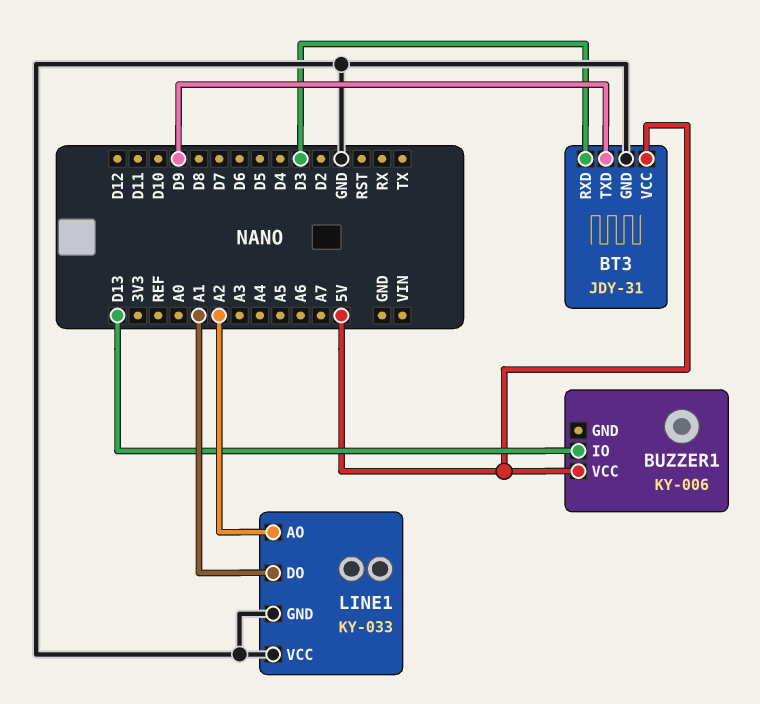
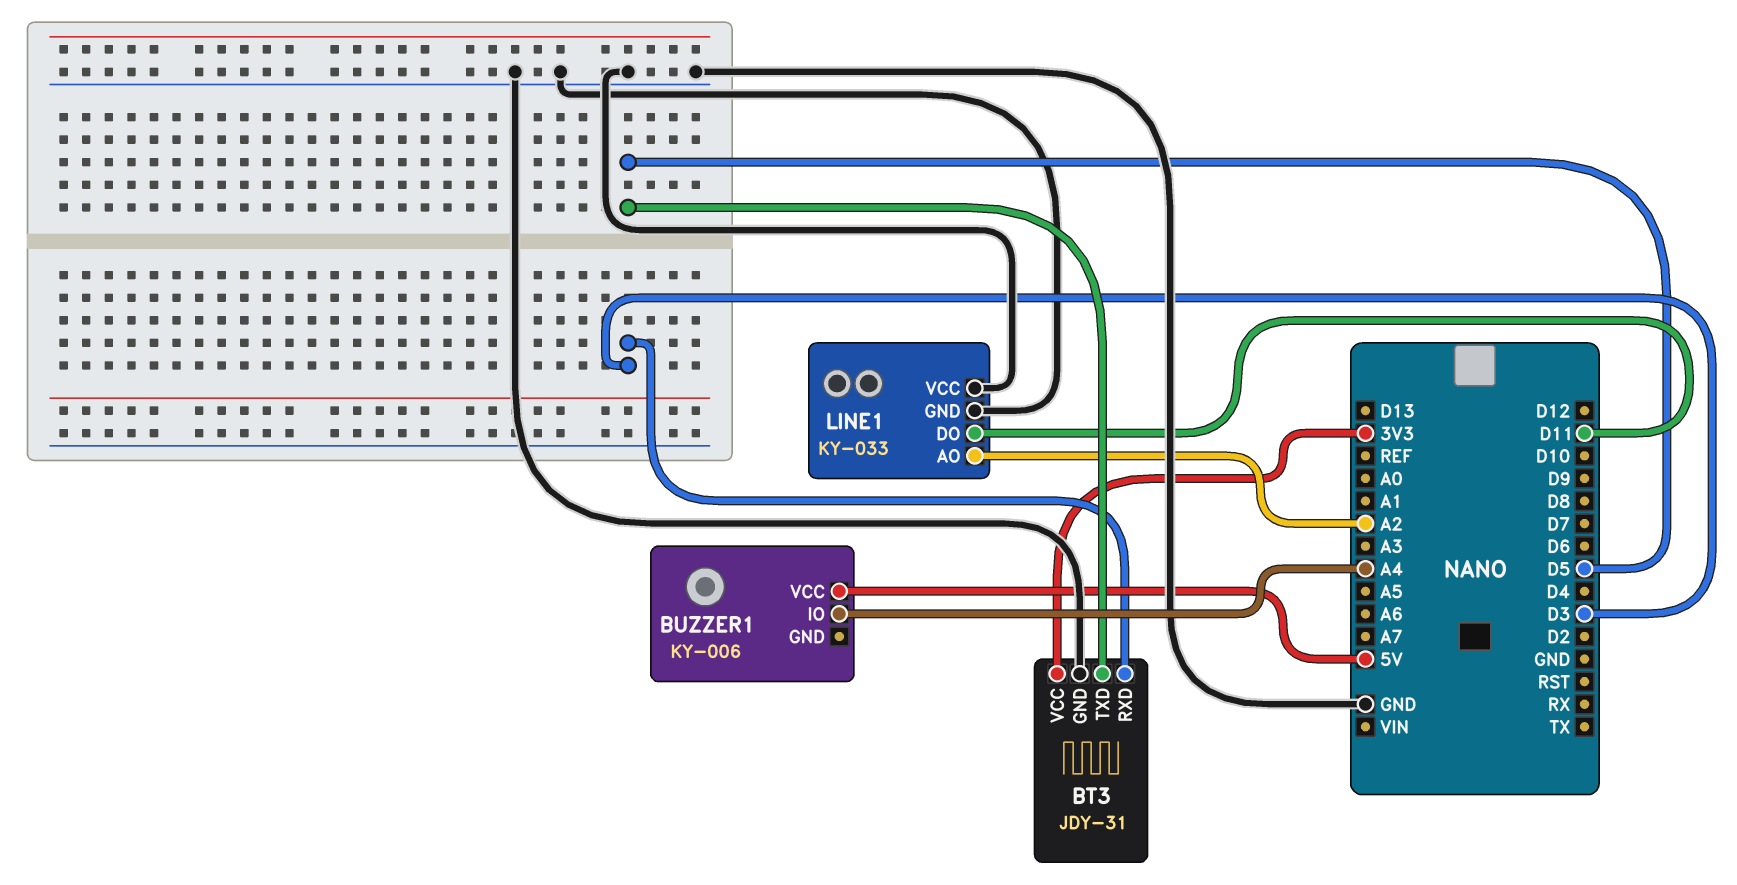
BT3 pin TXD: D9 -> D5
BT3 pin VCC: 5V -> 3V3
BUZZER1 pin IO: D13 -> A4
LINE1 pin DO: A1 -> D11

